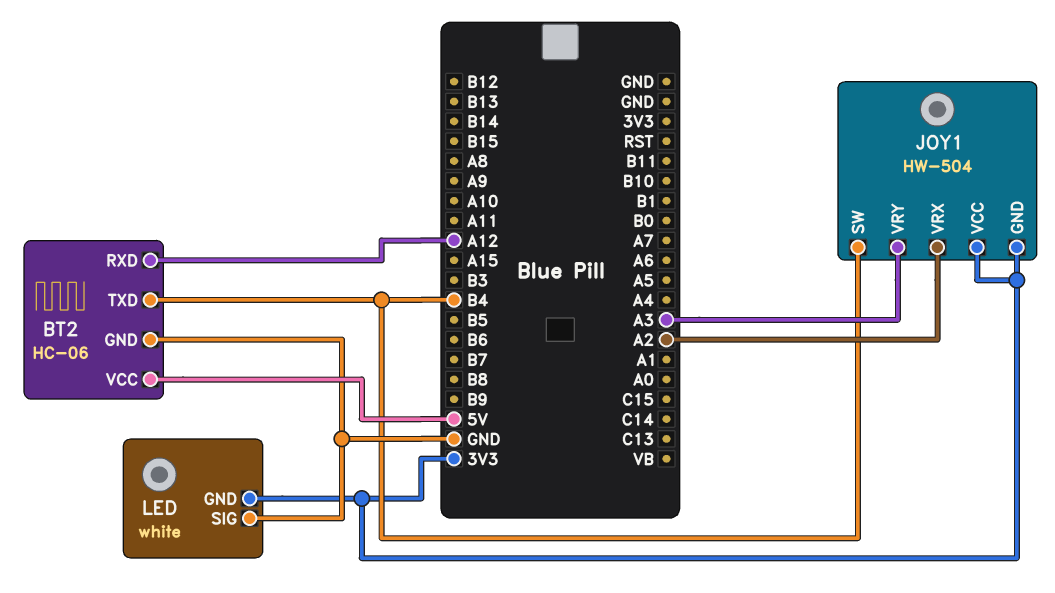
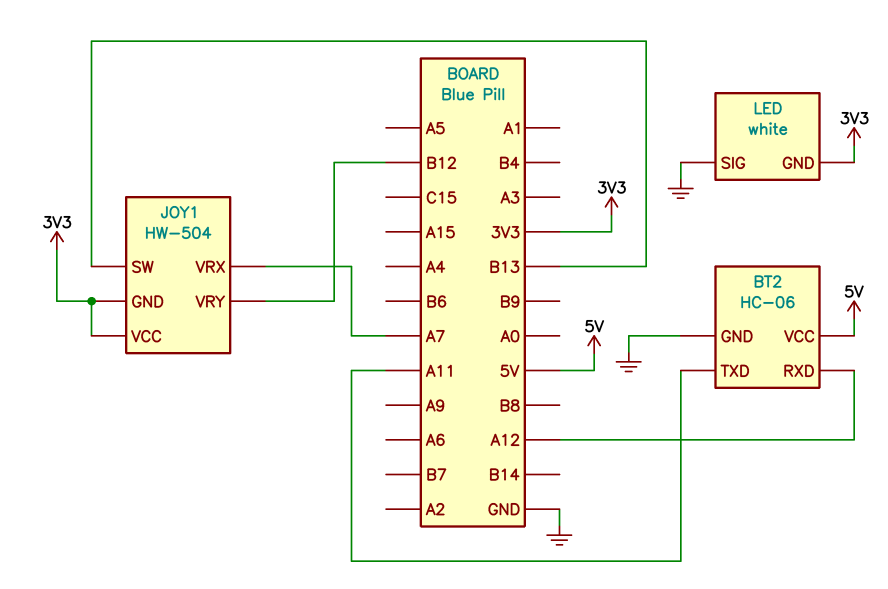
BT2 pin TXD: B4 -> A11
JOY1 pin SW: B4 -> B13
JOY1 pin VRX: A2 -> A7
JOY1 pin VRY: A3 -> B12

